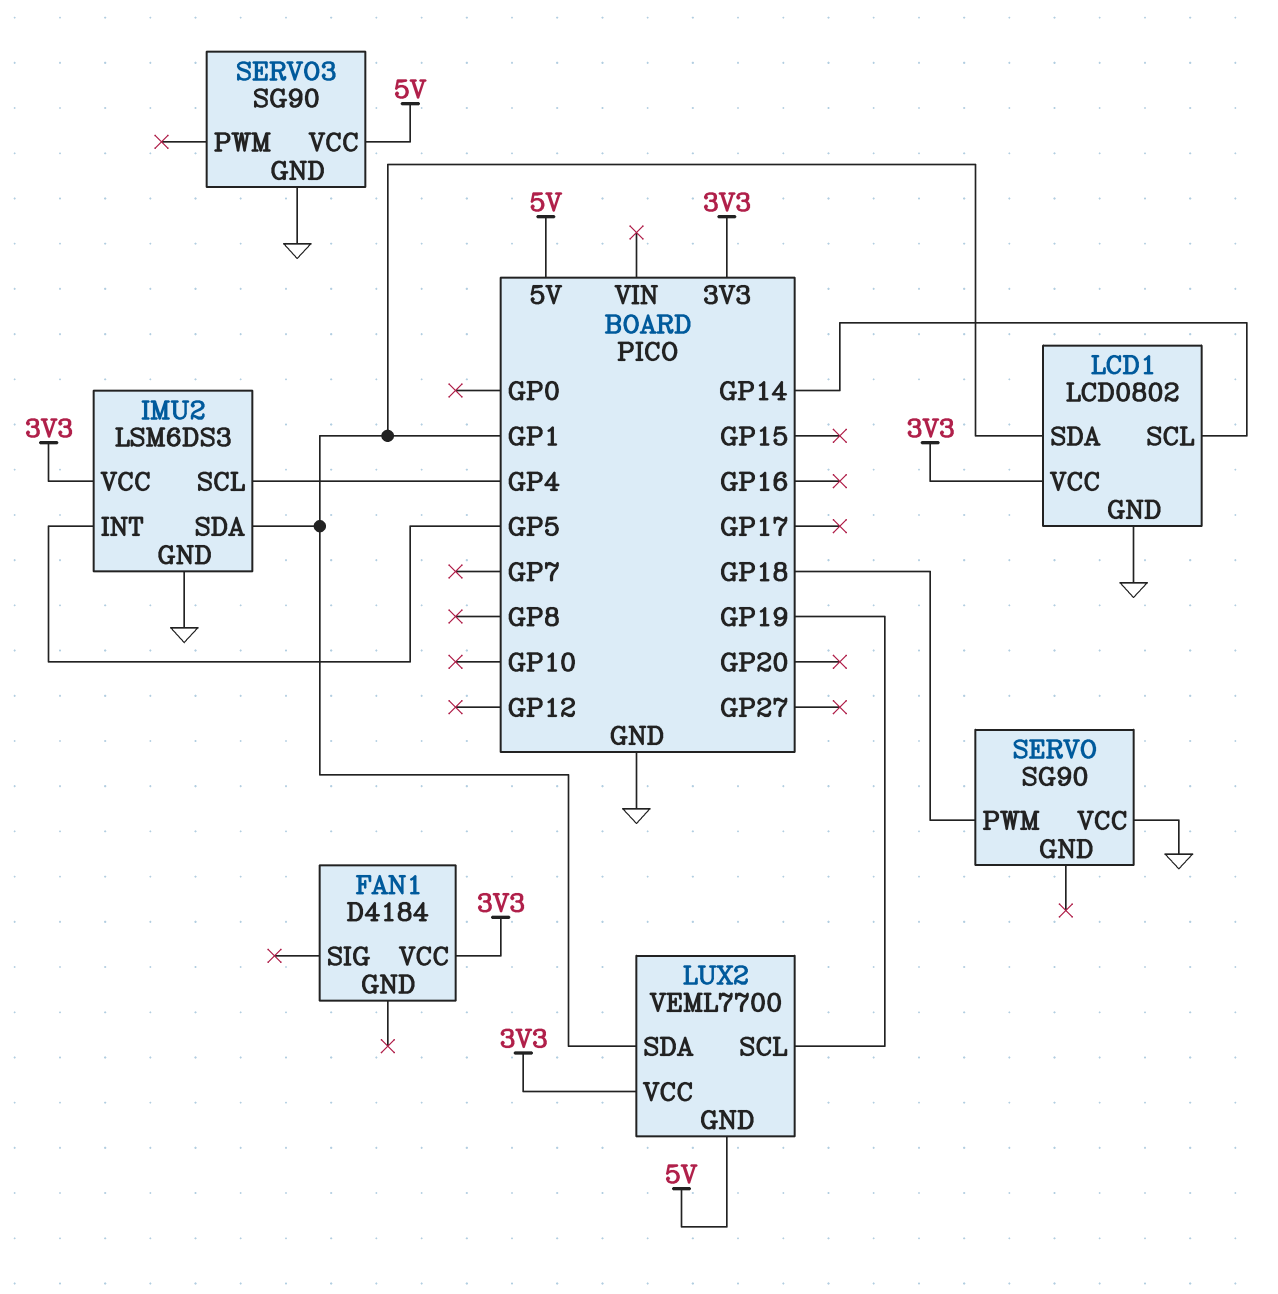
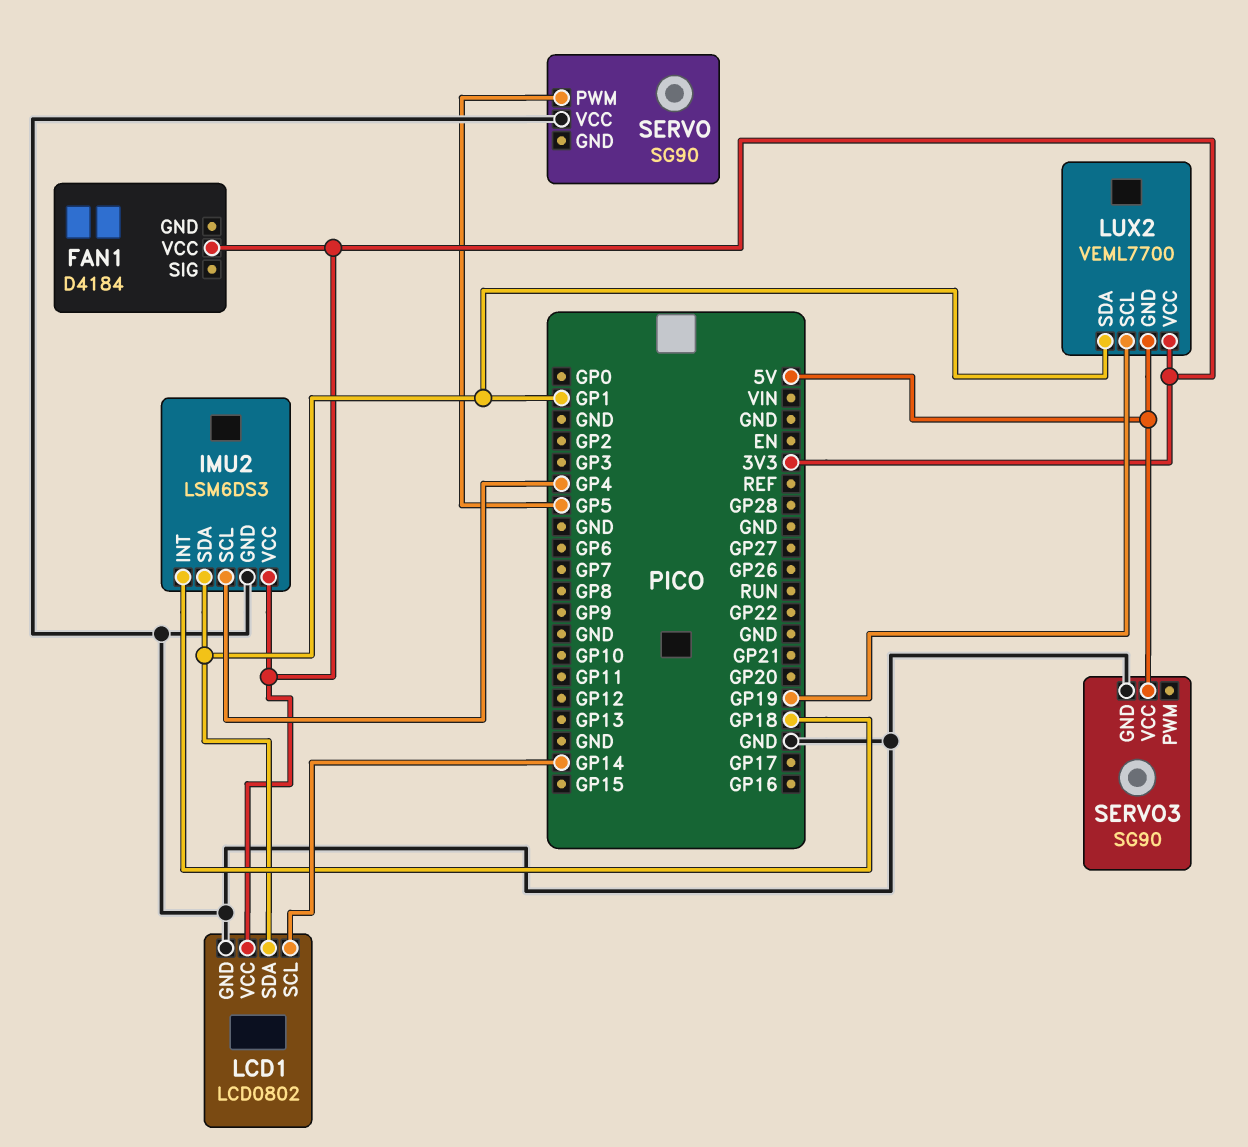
IMU2 pin INT: GP5 -> GP18
SERVO pin PWM: GP18 -> GP5

